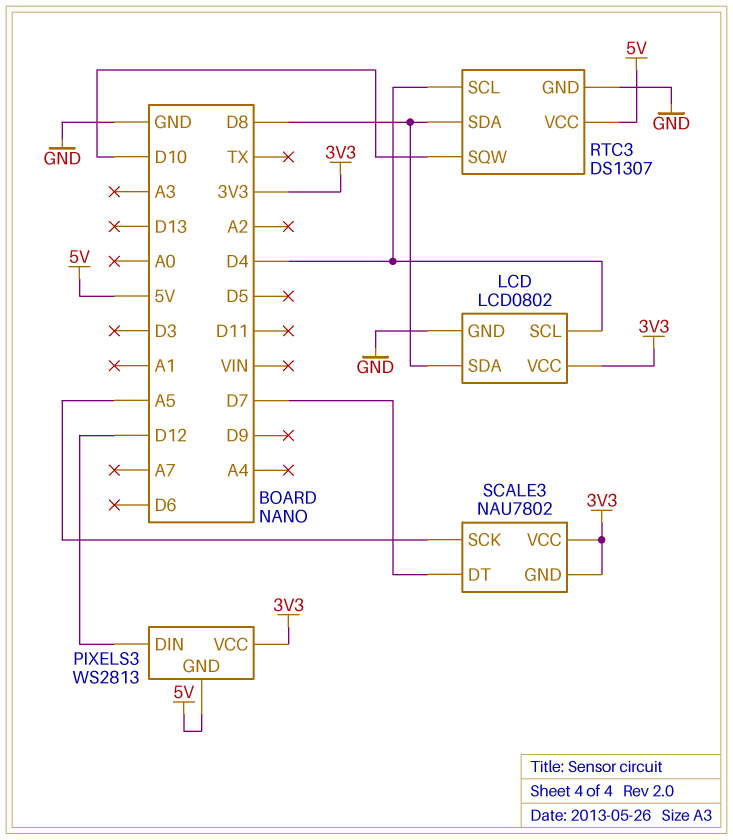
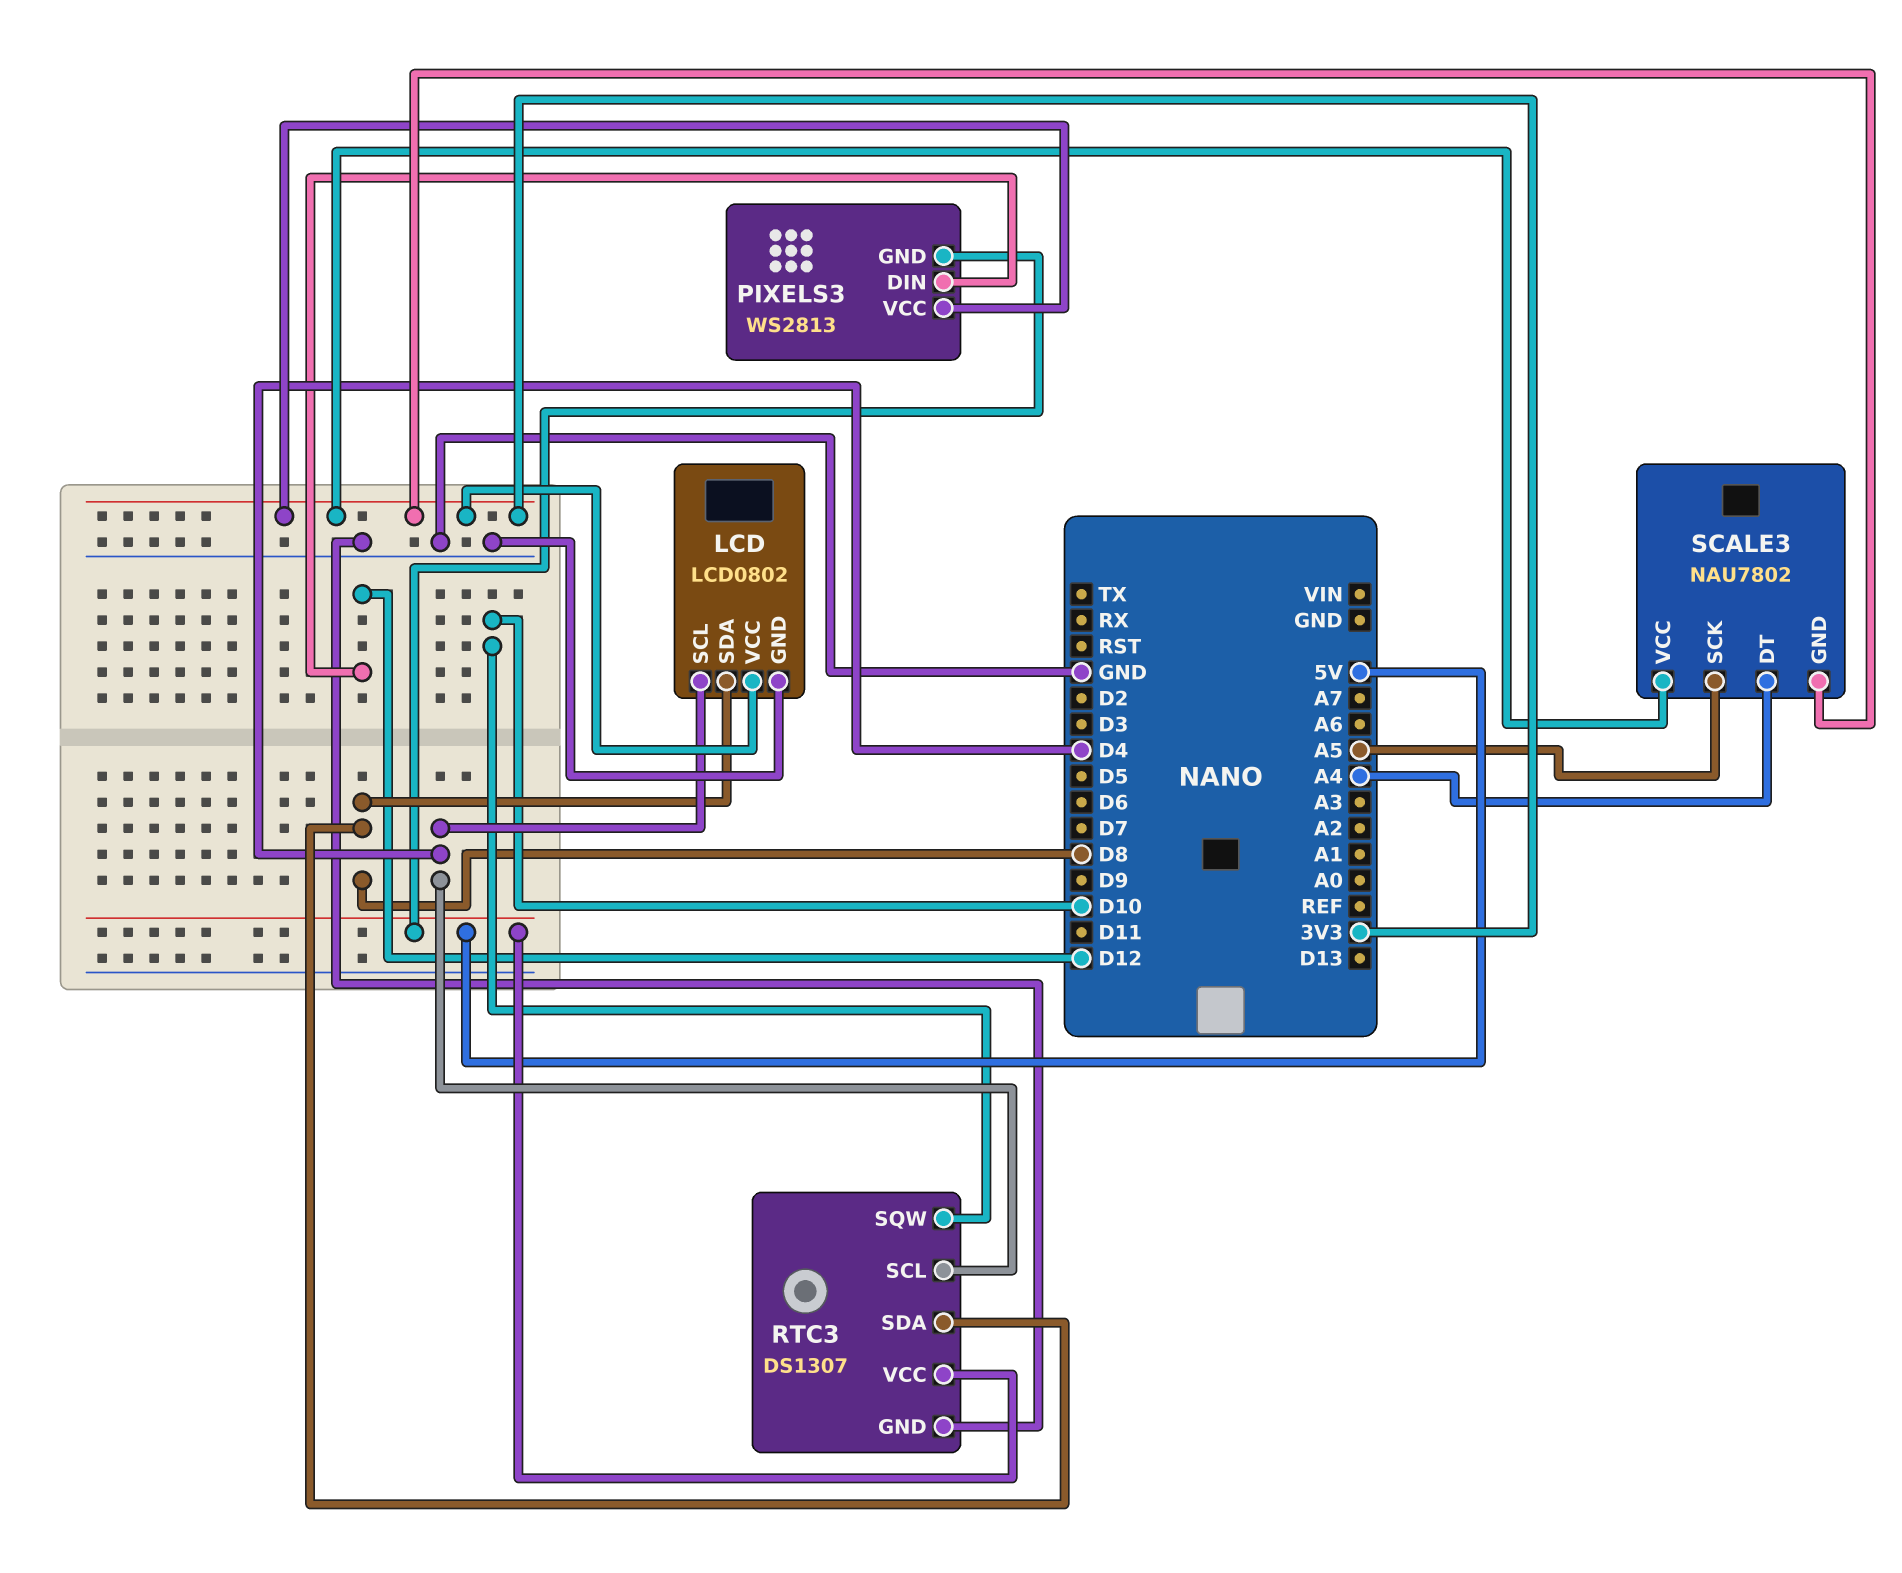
SCALE3 pin DT: D7 -> A4

